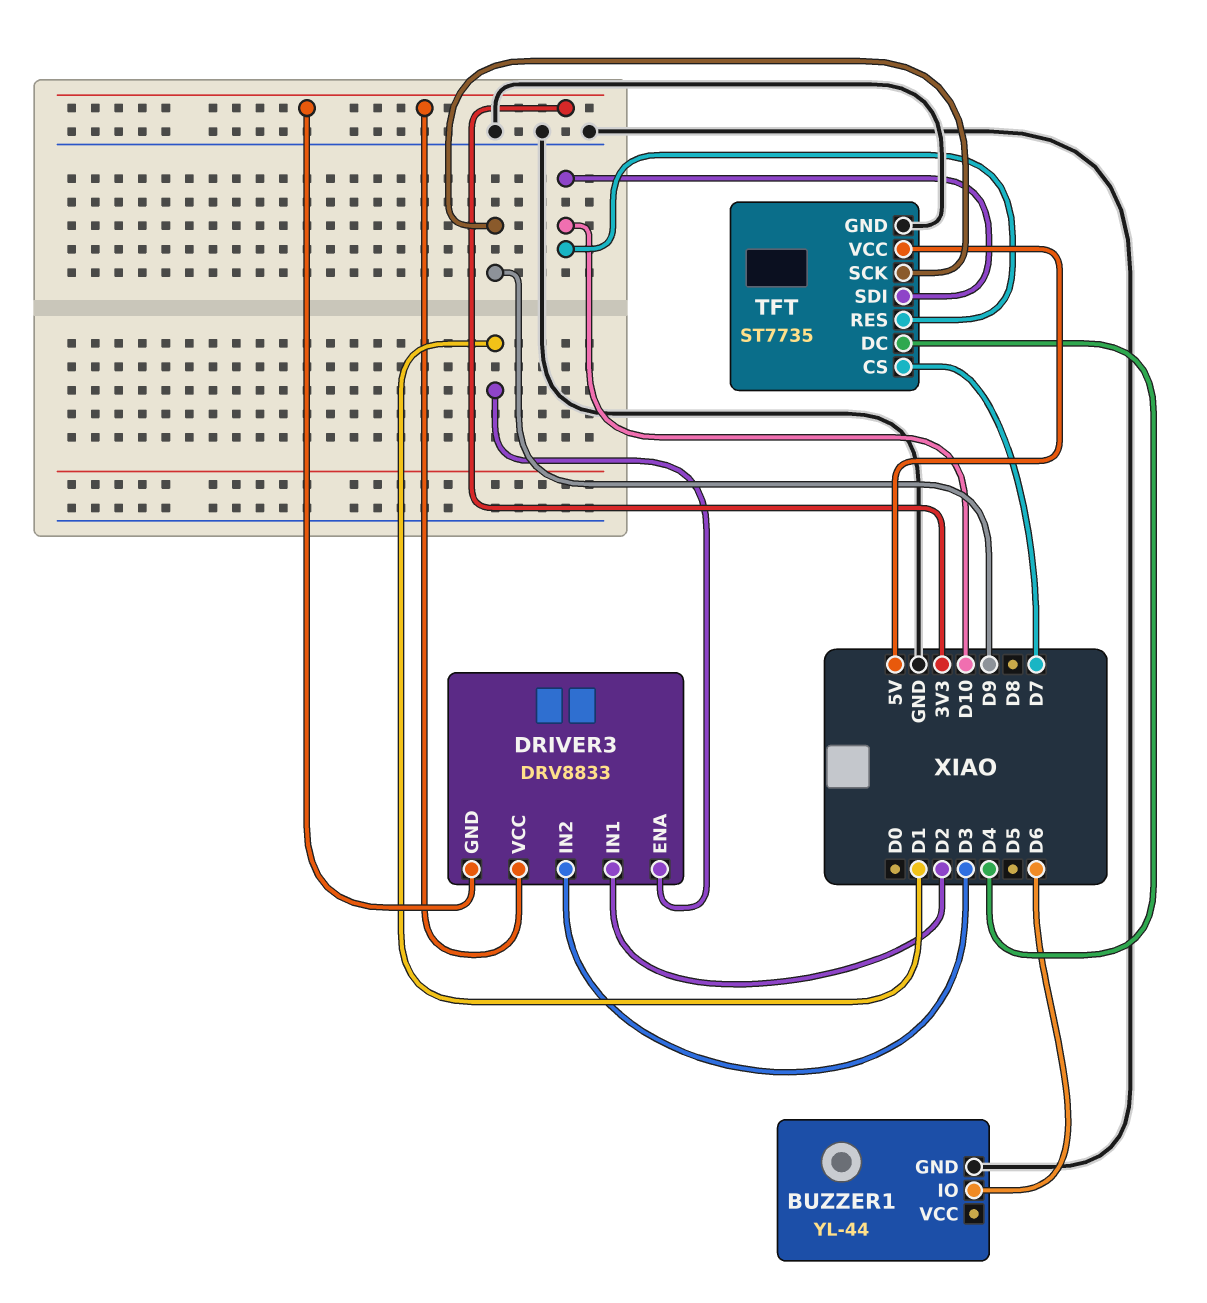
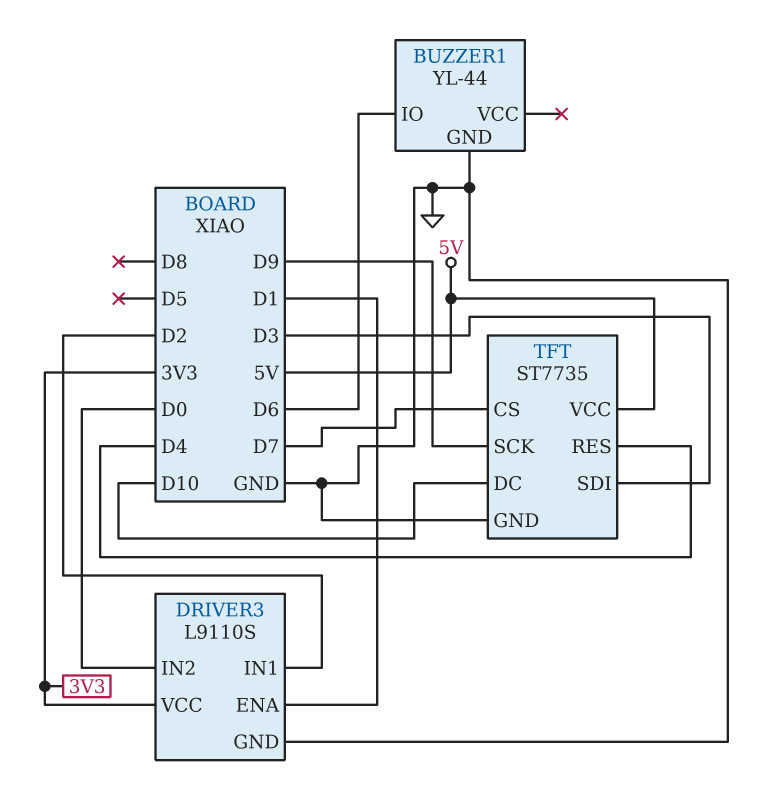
DRIVER3: DRV8833 -> L9110S
DRIVER3 pin GND: 3V3 -> GND
DRIVER3 pin IN2: D3 -> D0
TFT pin DC: D4 -> D10
TFT pin RES: D10 -> D4
TFT pin SDI: D10 -> D3

